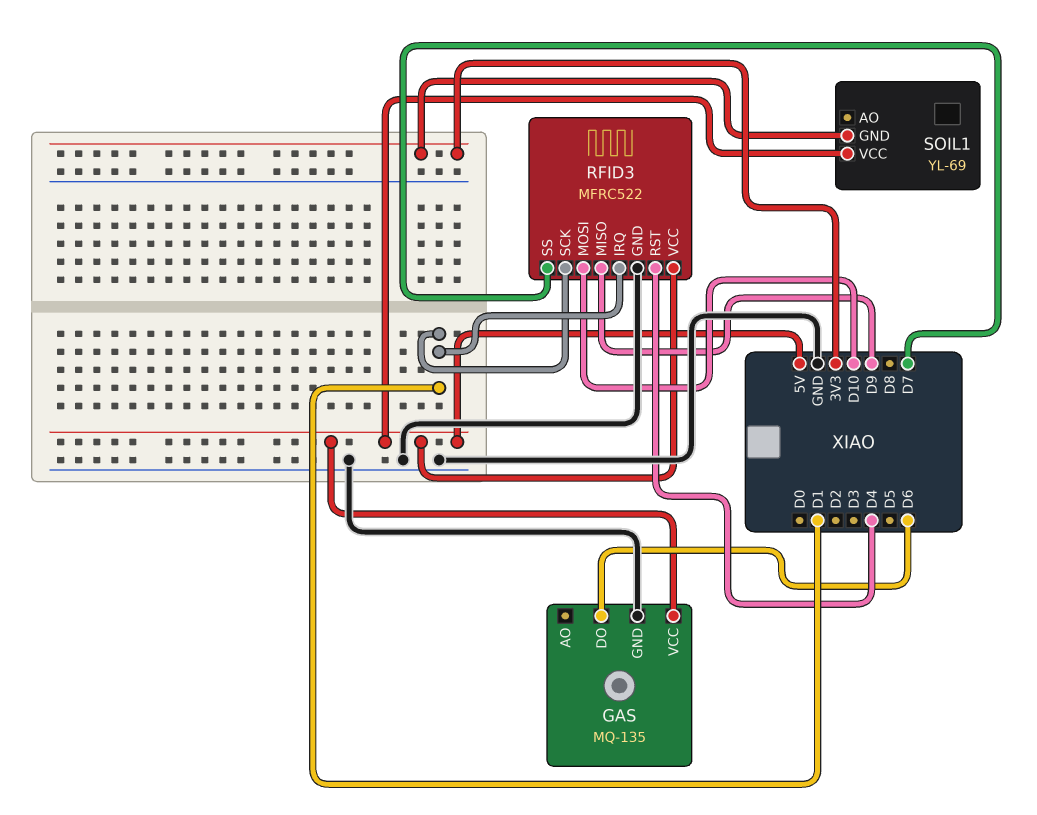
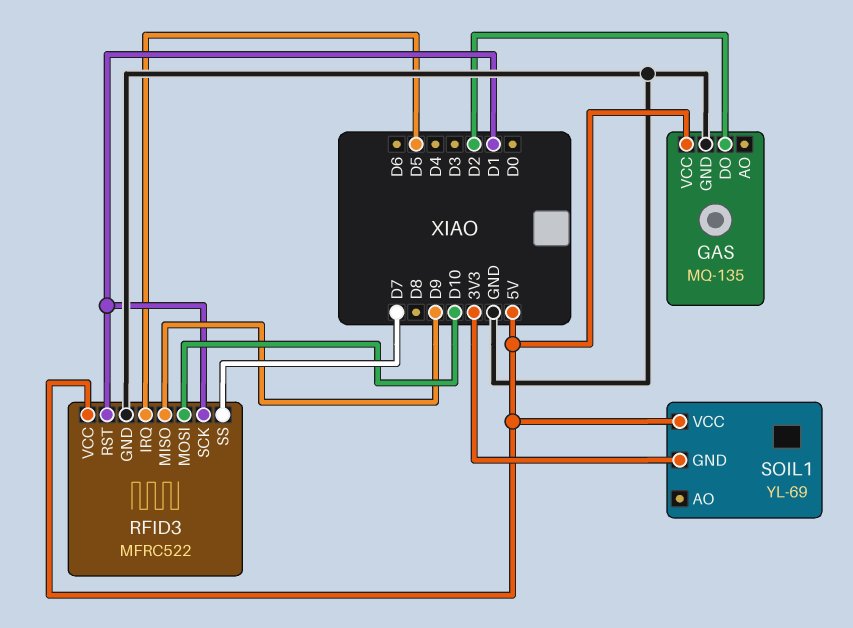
GAS pin DO: D6 -> D2
RFID3 pin IRQ: D1 -> D5
RFID3 pin RST: D4 -> D1

